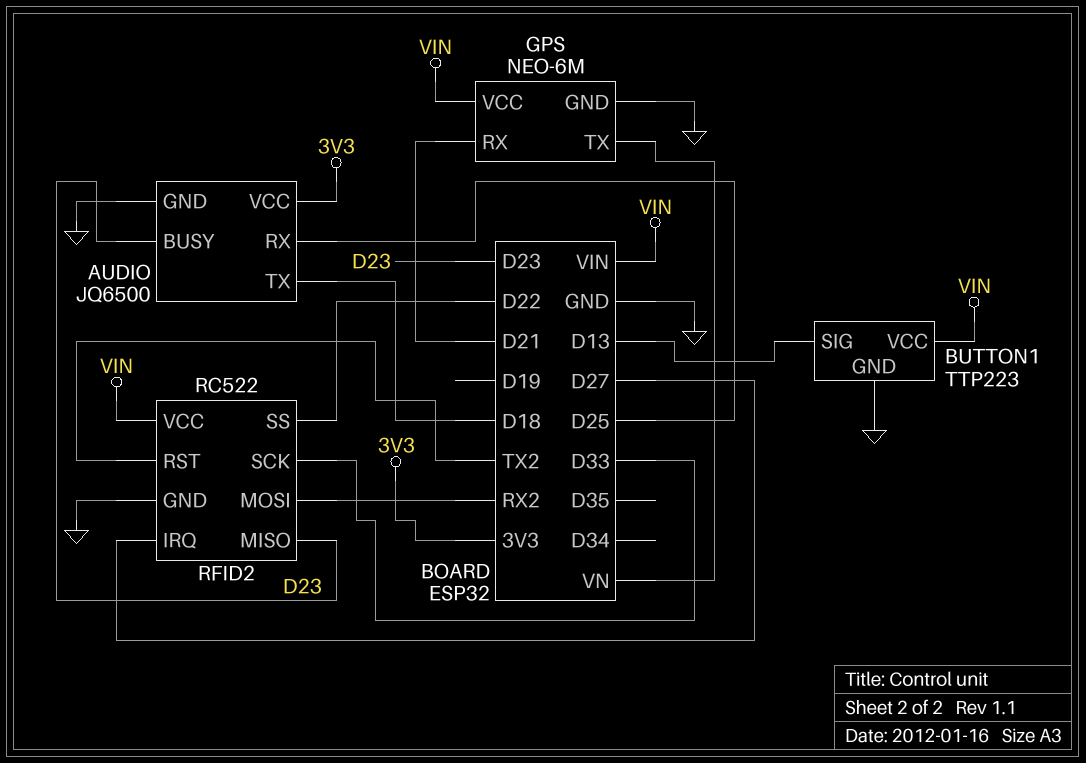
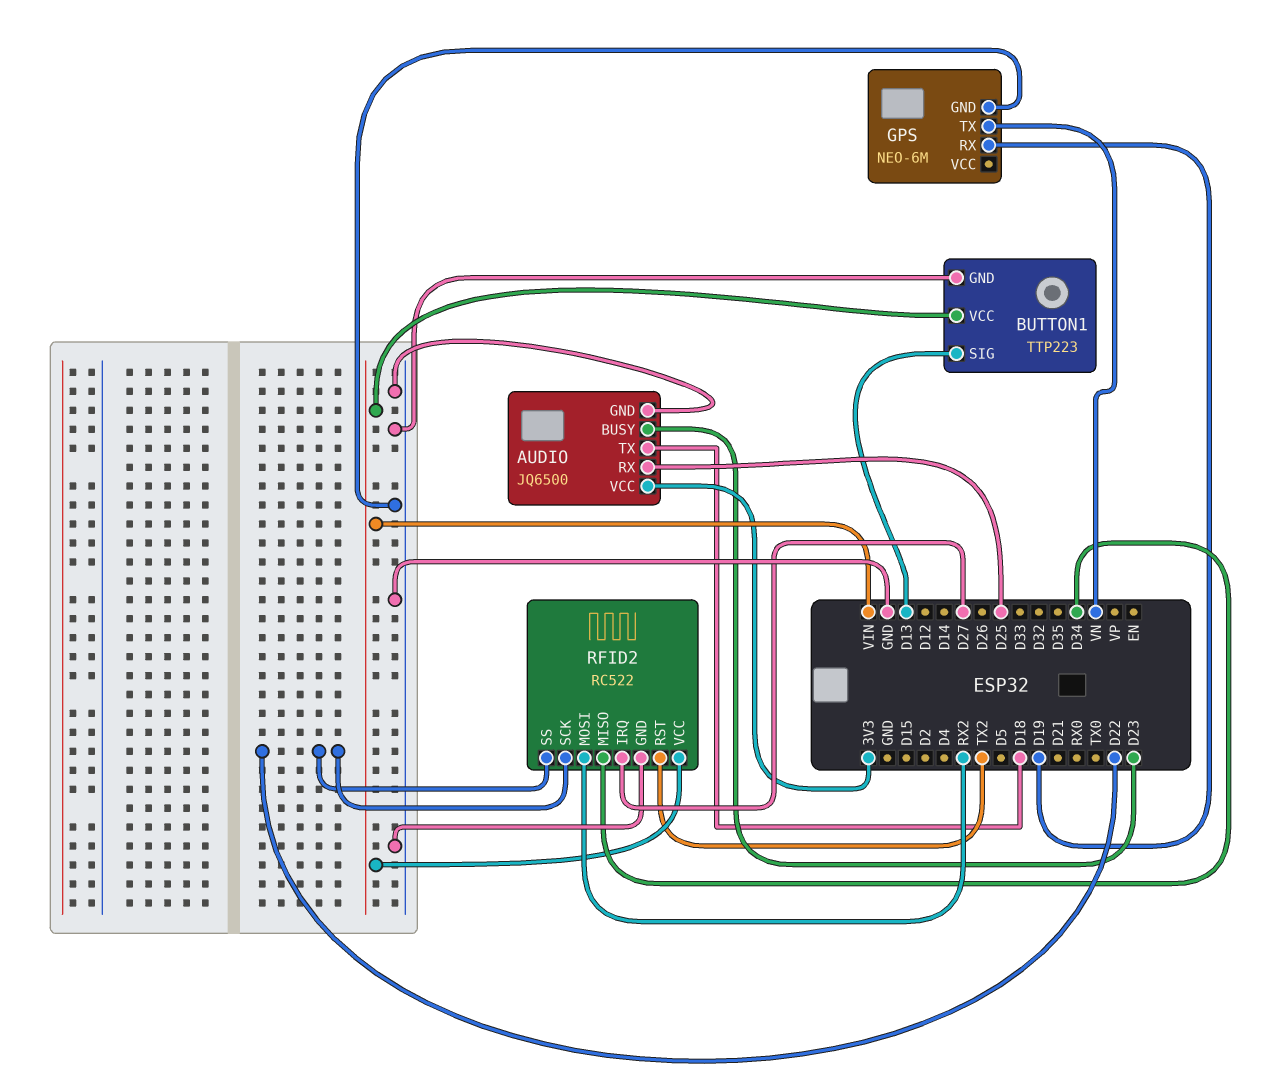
GPS pin RX: D21 -> D19
GPS pin VCC: VIN -> none
RFID2 pin MISO: D23 -> D34
RFID2 pin SCK: D33 -> D22

